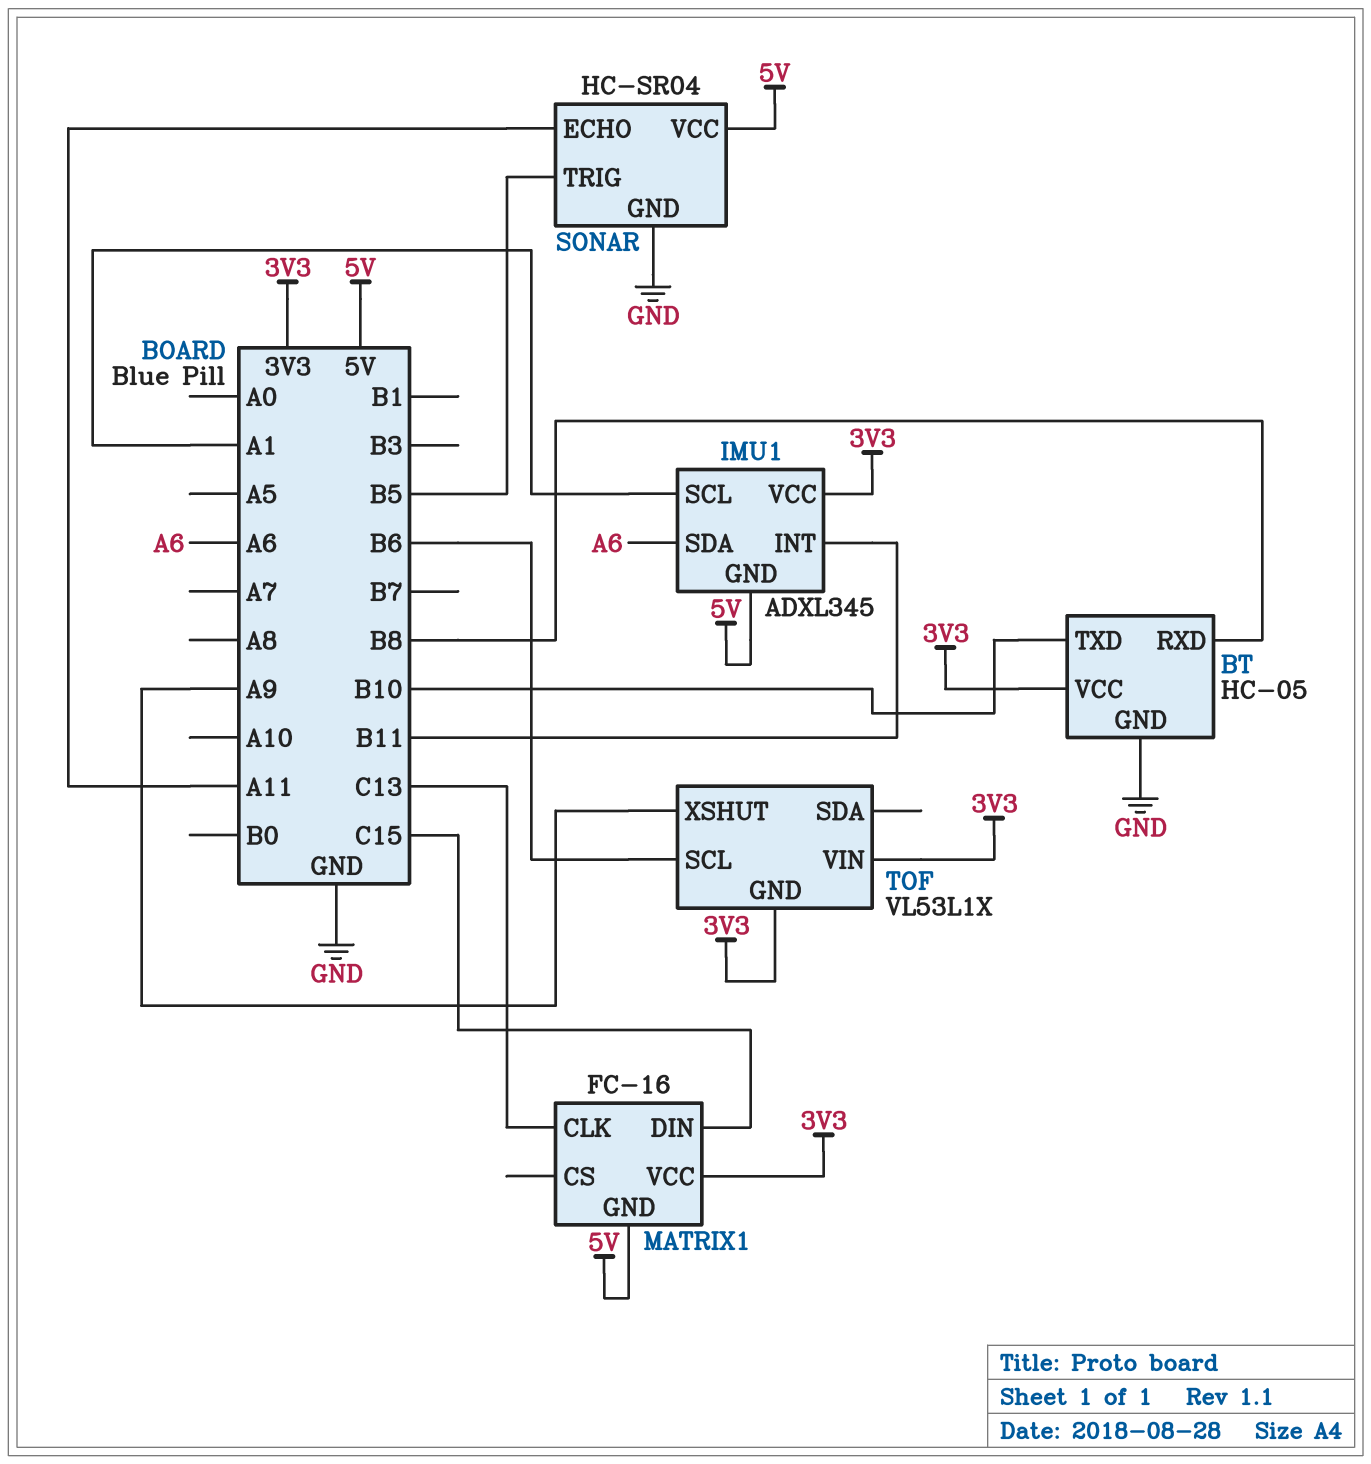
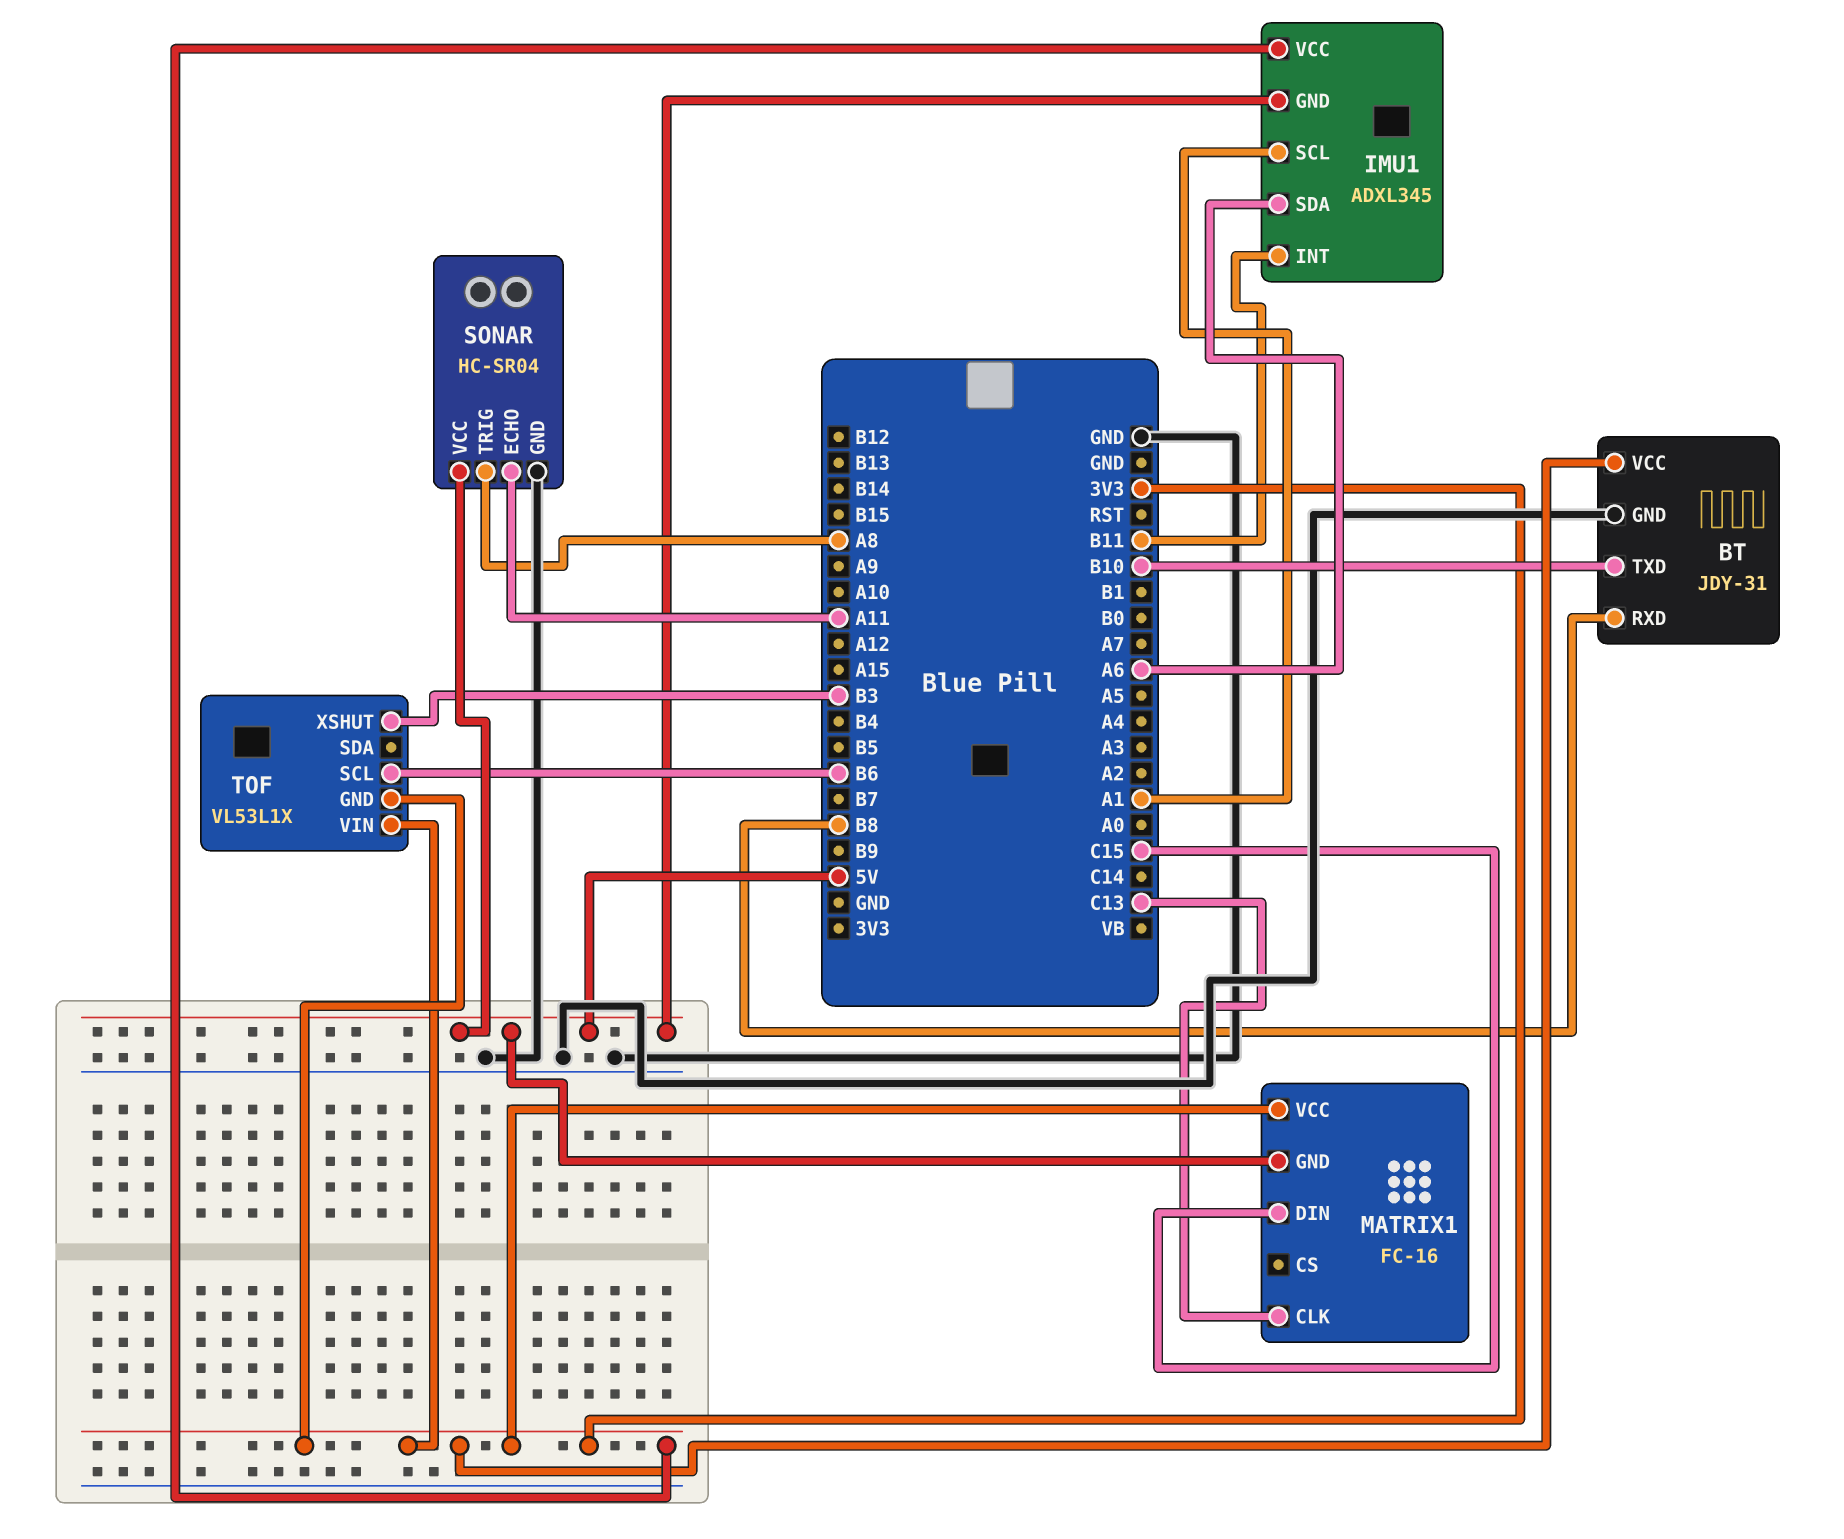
BT: HC-05 -> JDY-31
SONAR pin TRIG: B5 -> A8
TOF pin XSHUT: A9 -> B3

